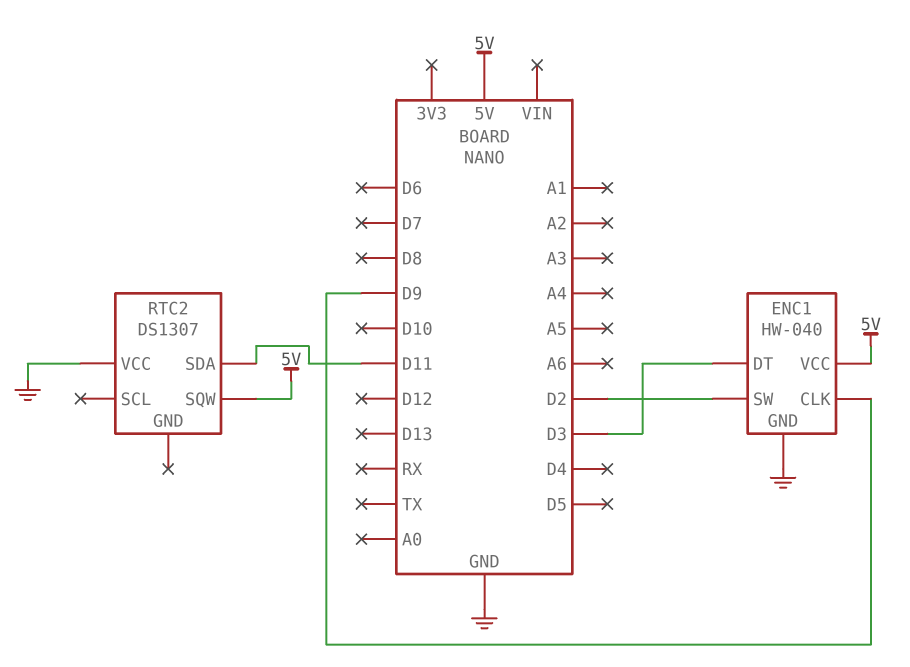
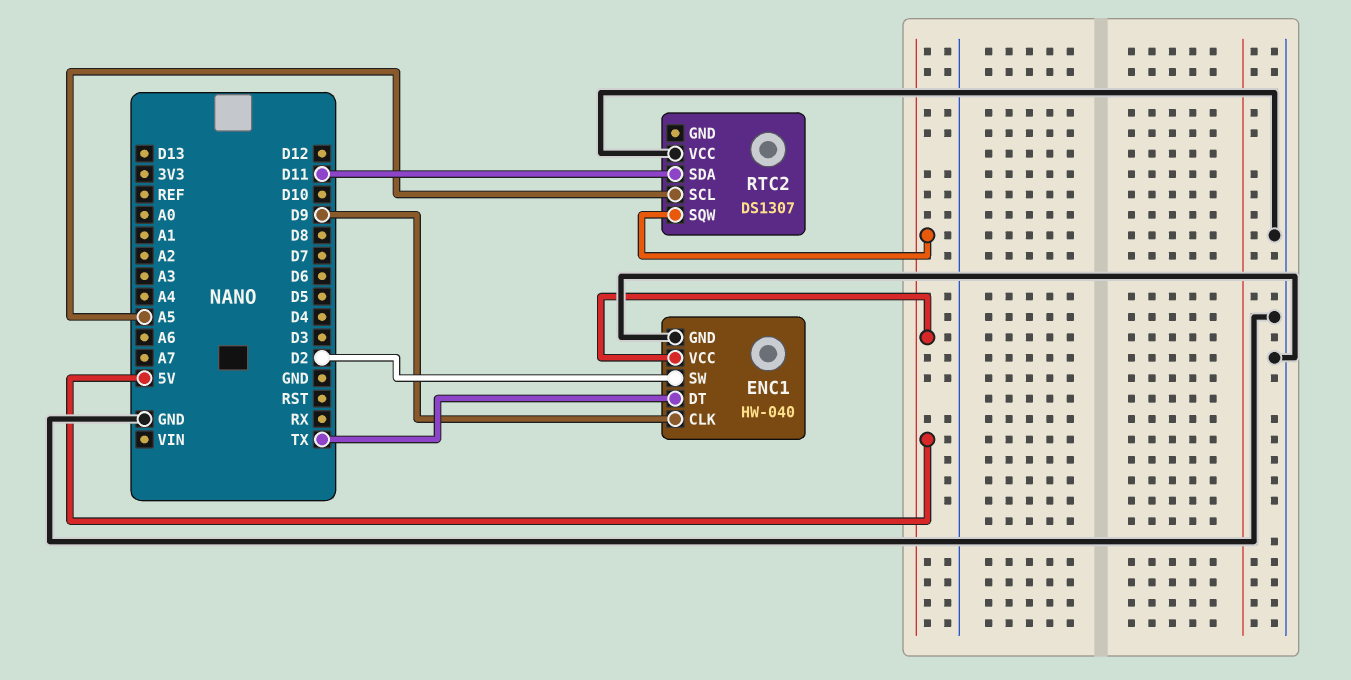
ENC1 pin DT: D3 -> TX
RTC2 pin SCL: none -> A5

